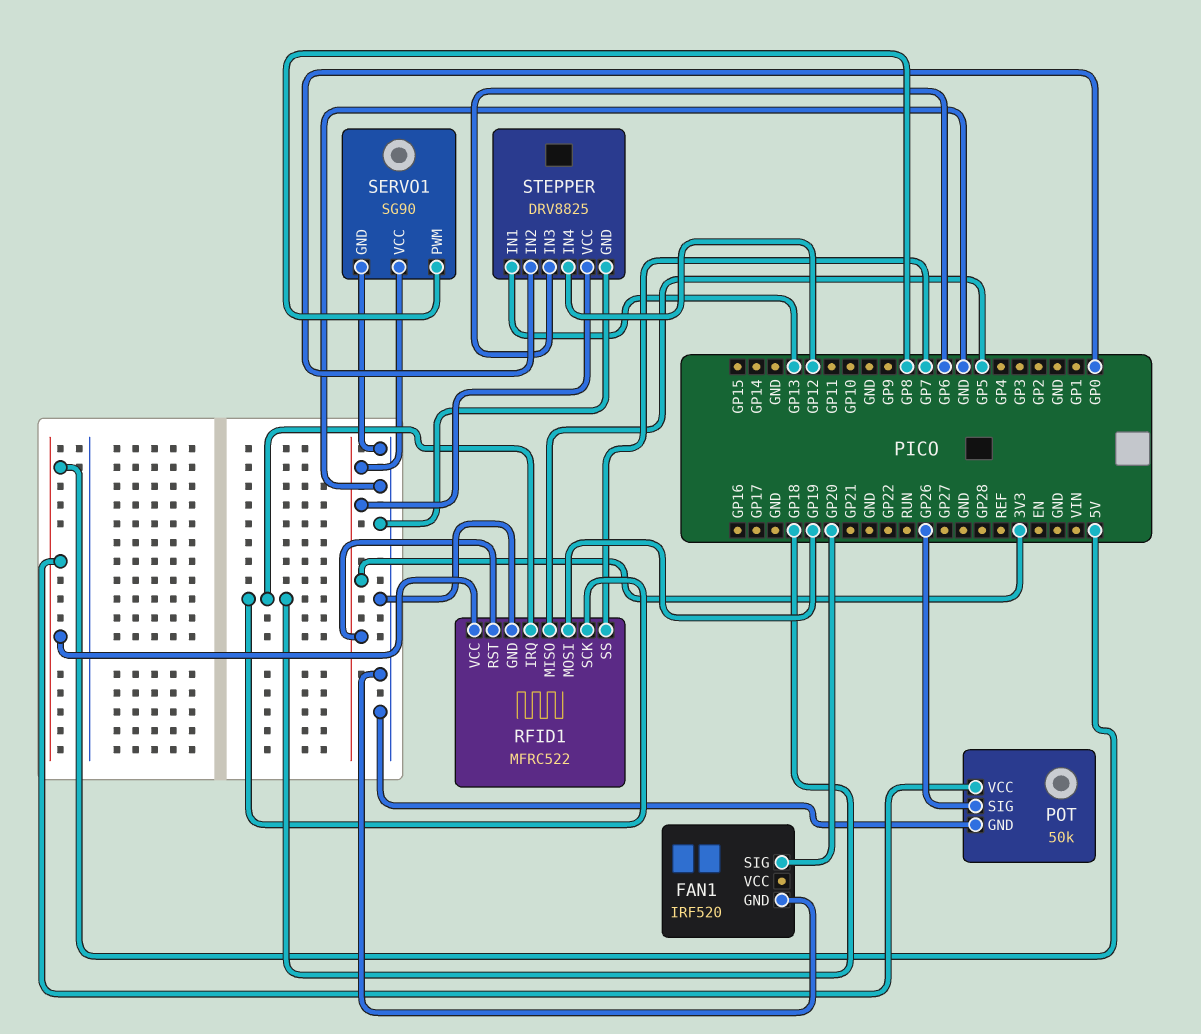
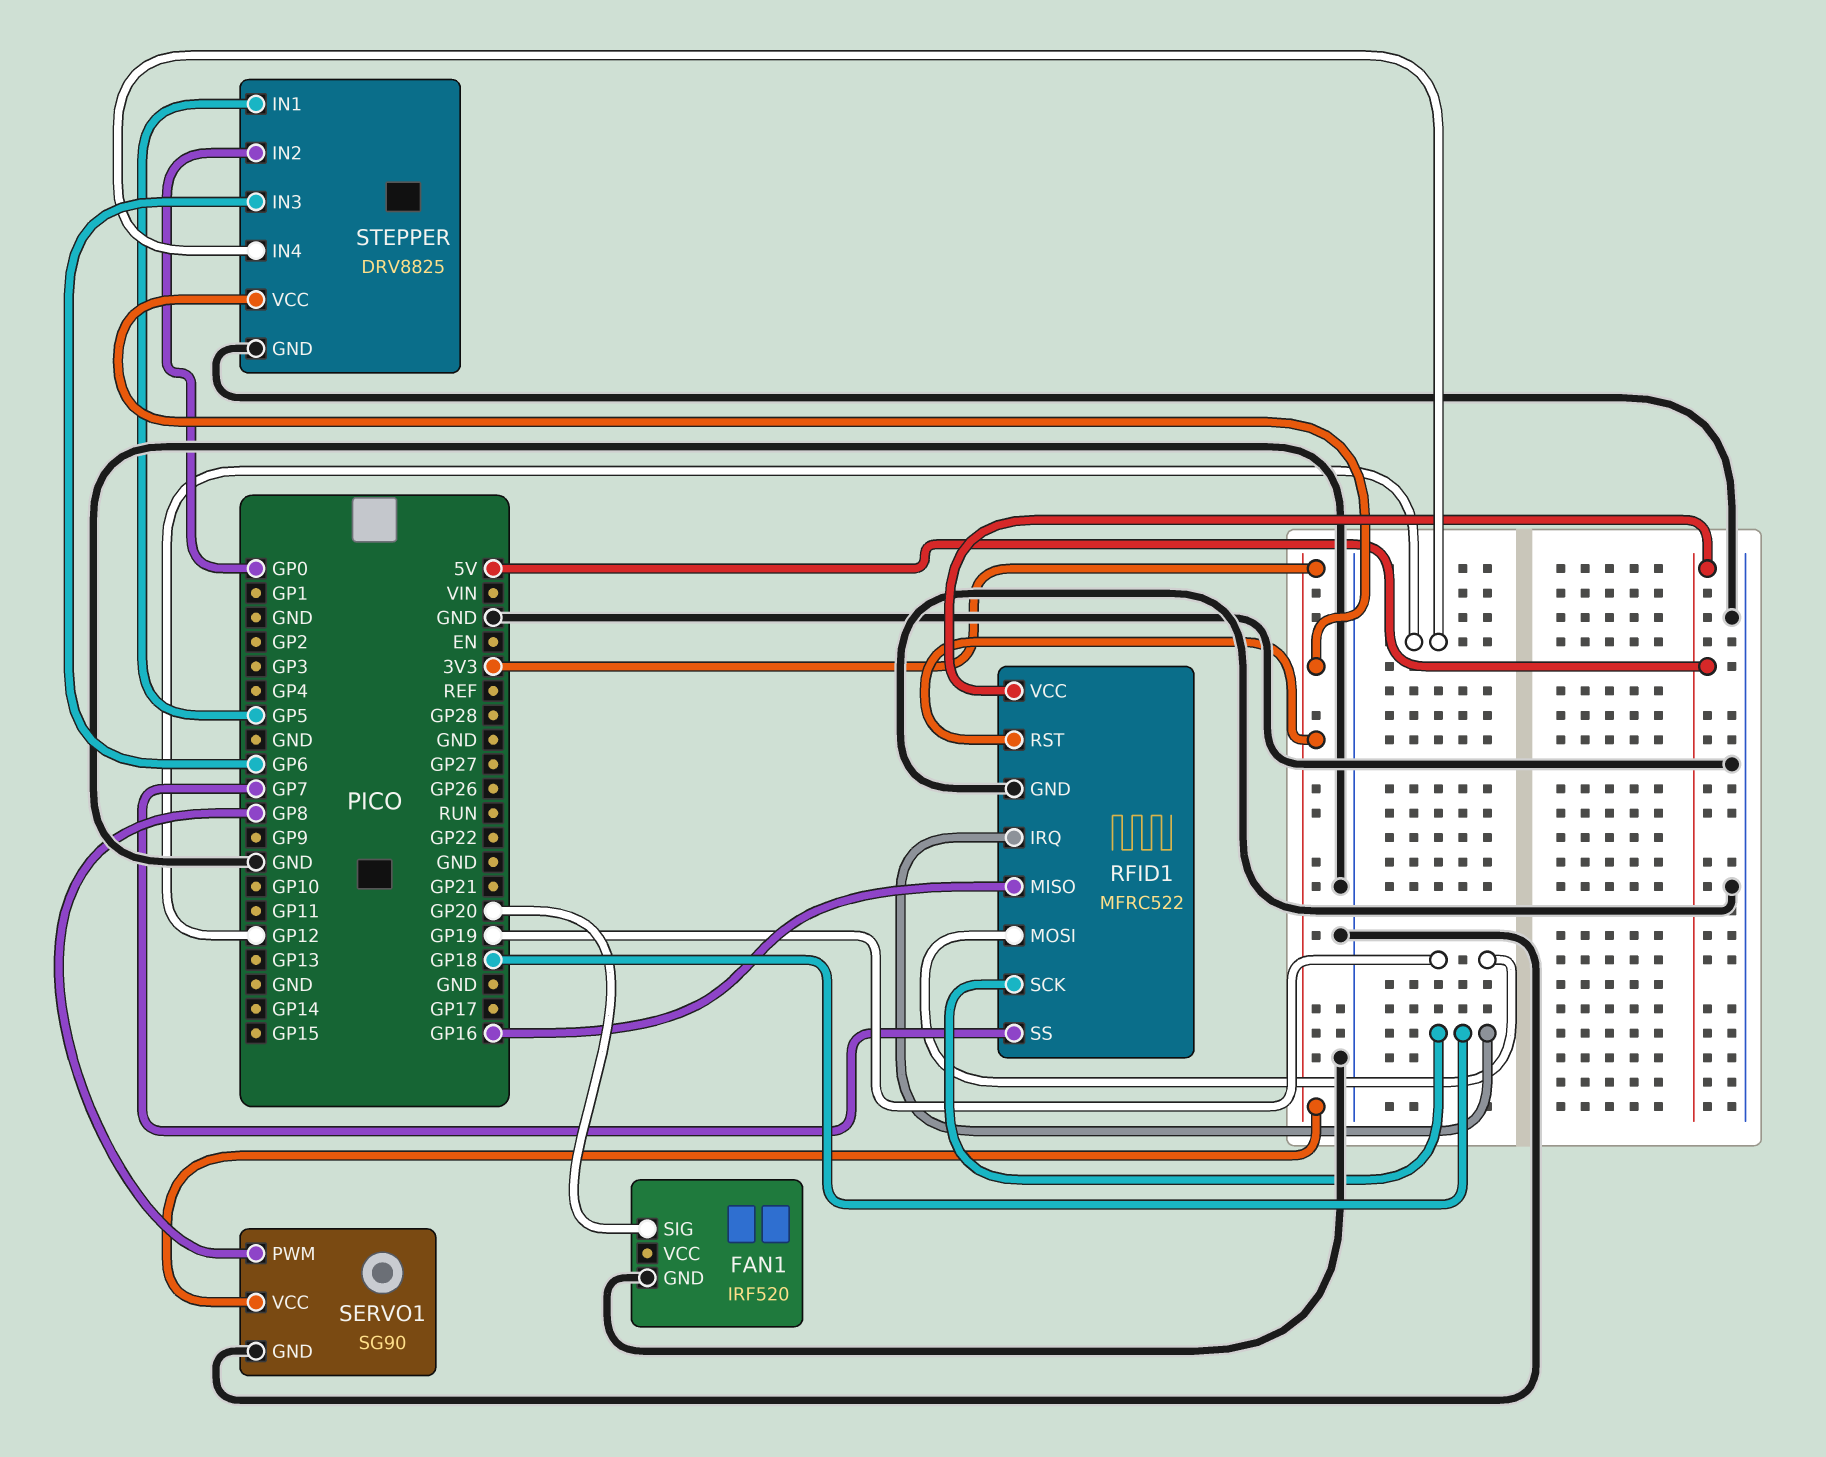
POT: 50k -> none
POT pin GND: GND -> none
POT pin SIG: GP26 -> none
POT pin VCC: 5V -> none
RFID1 pin MISO: GP5 -> GP16
STEPPER pin IN1: GP13 -> GP5

